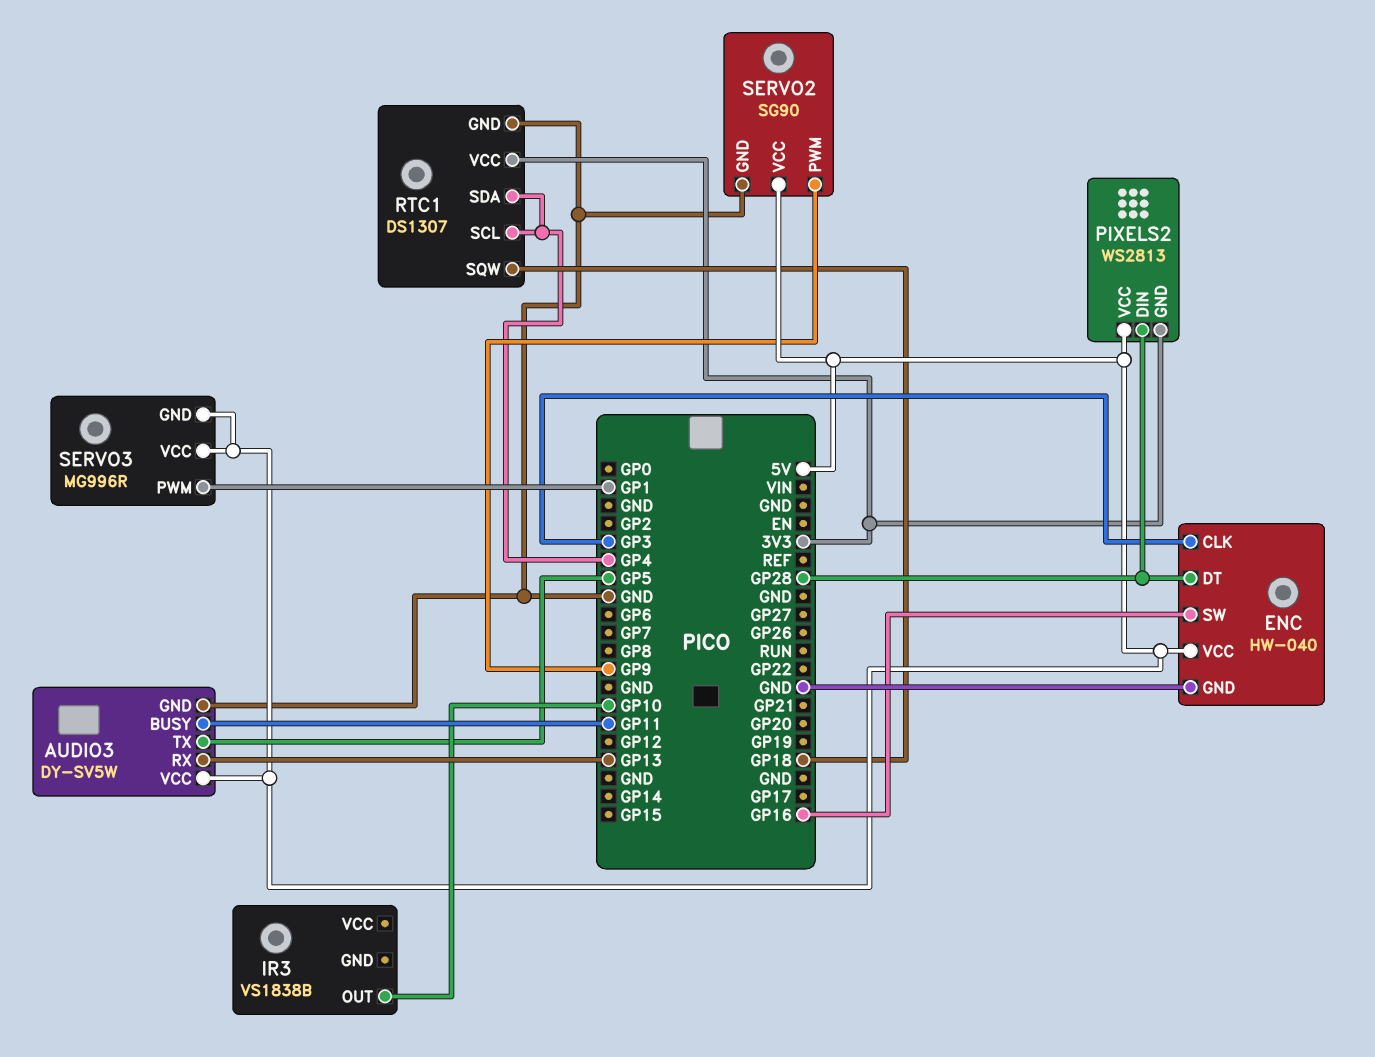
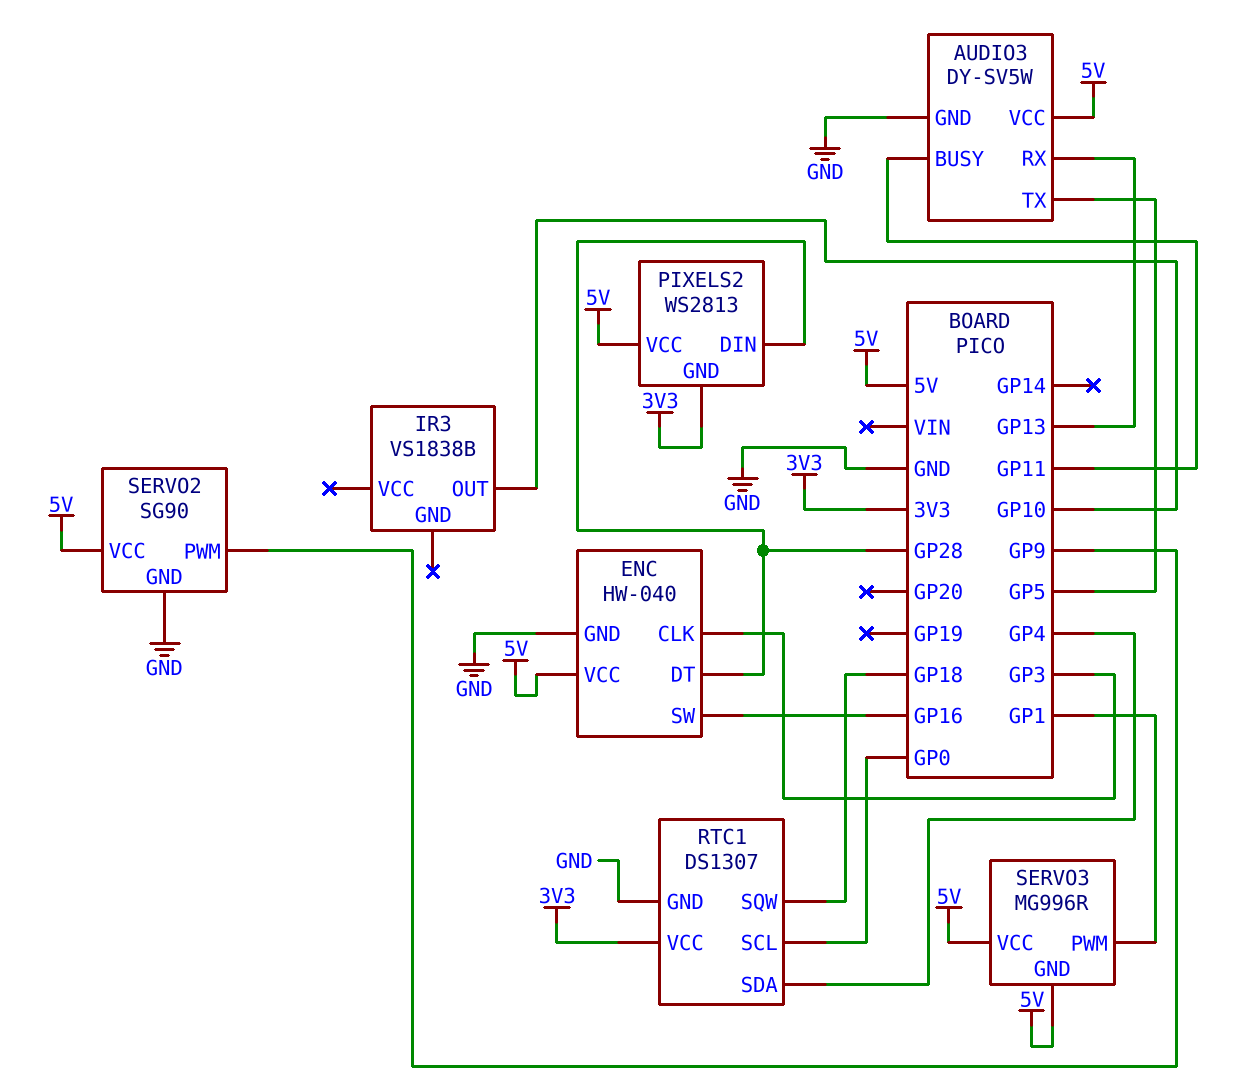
RTC1 pin SCL: GP4 -> GP0

